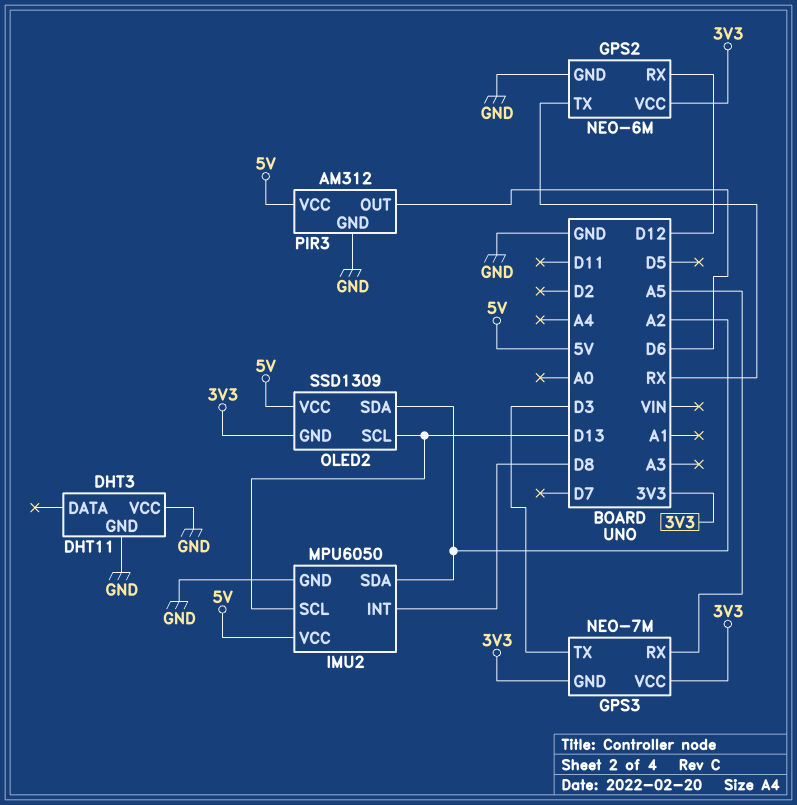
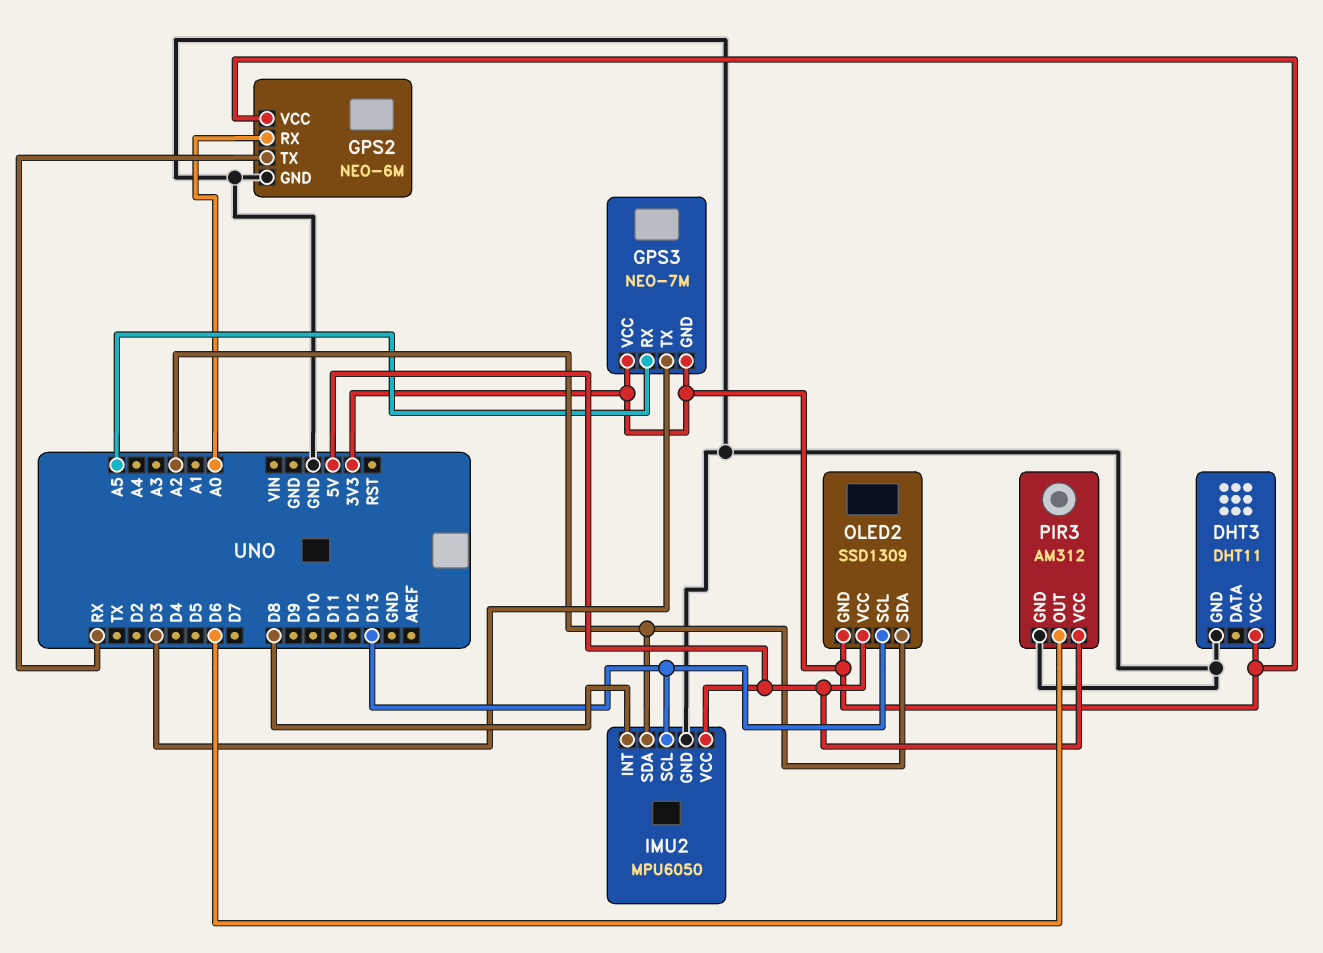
DHT3 pin VCC: GND -> 3V3
GPS2 pin RX: D12 -> A0

